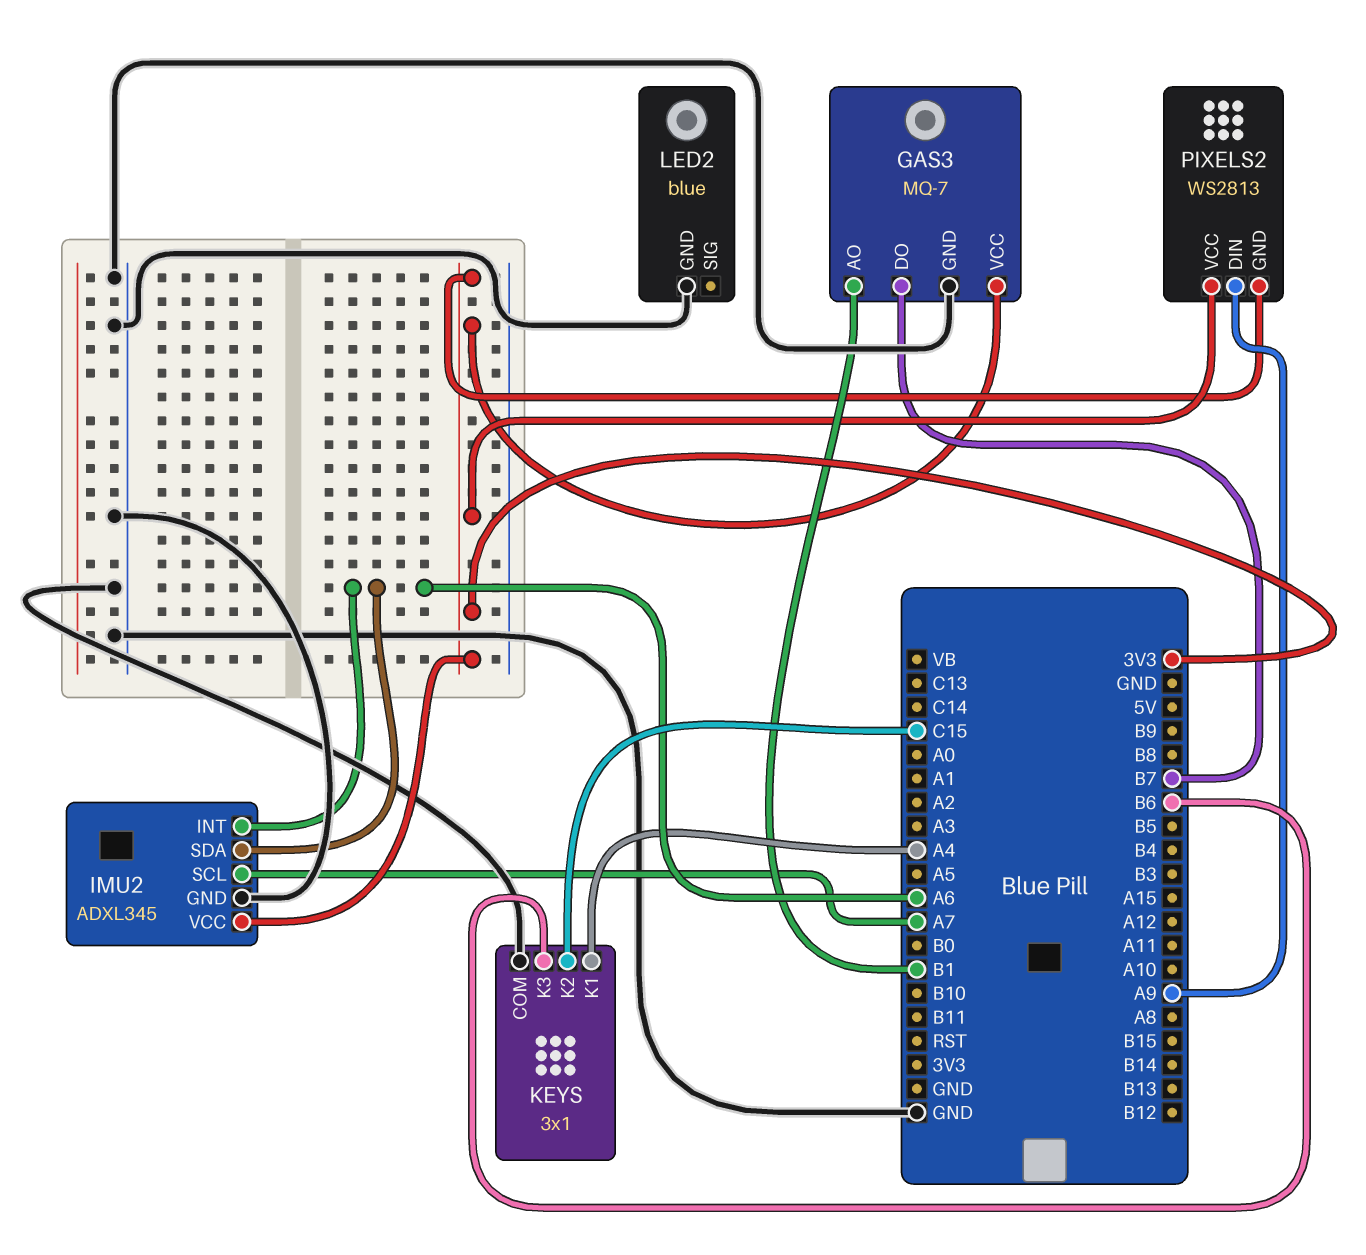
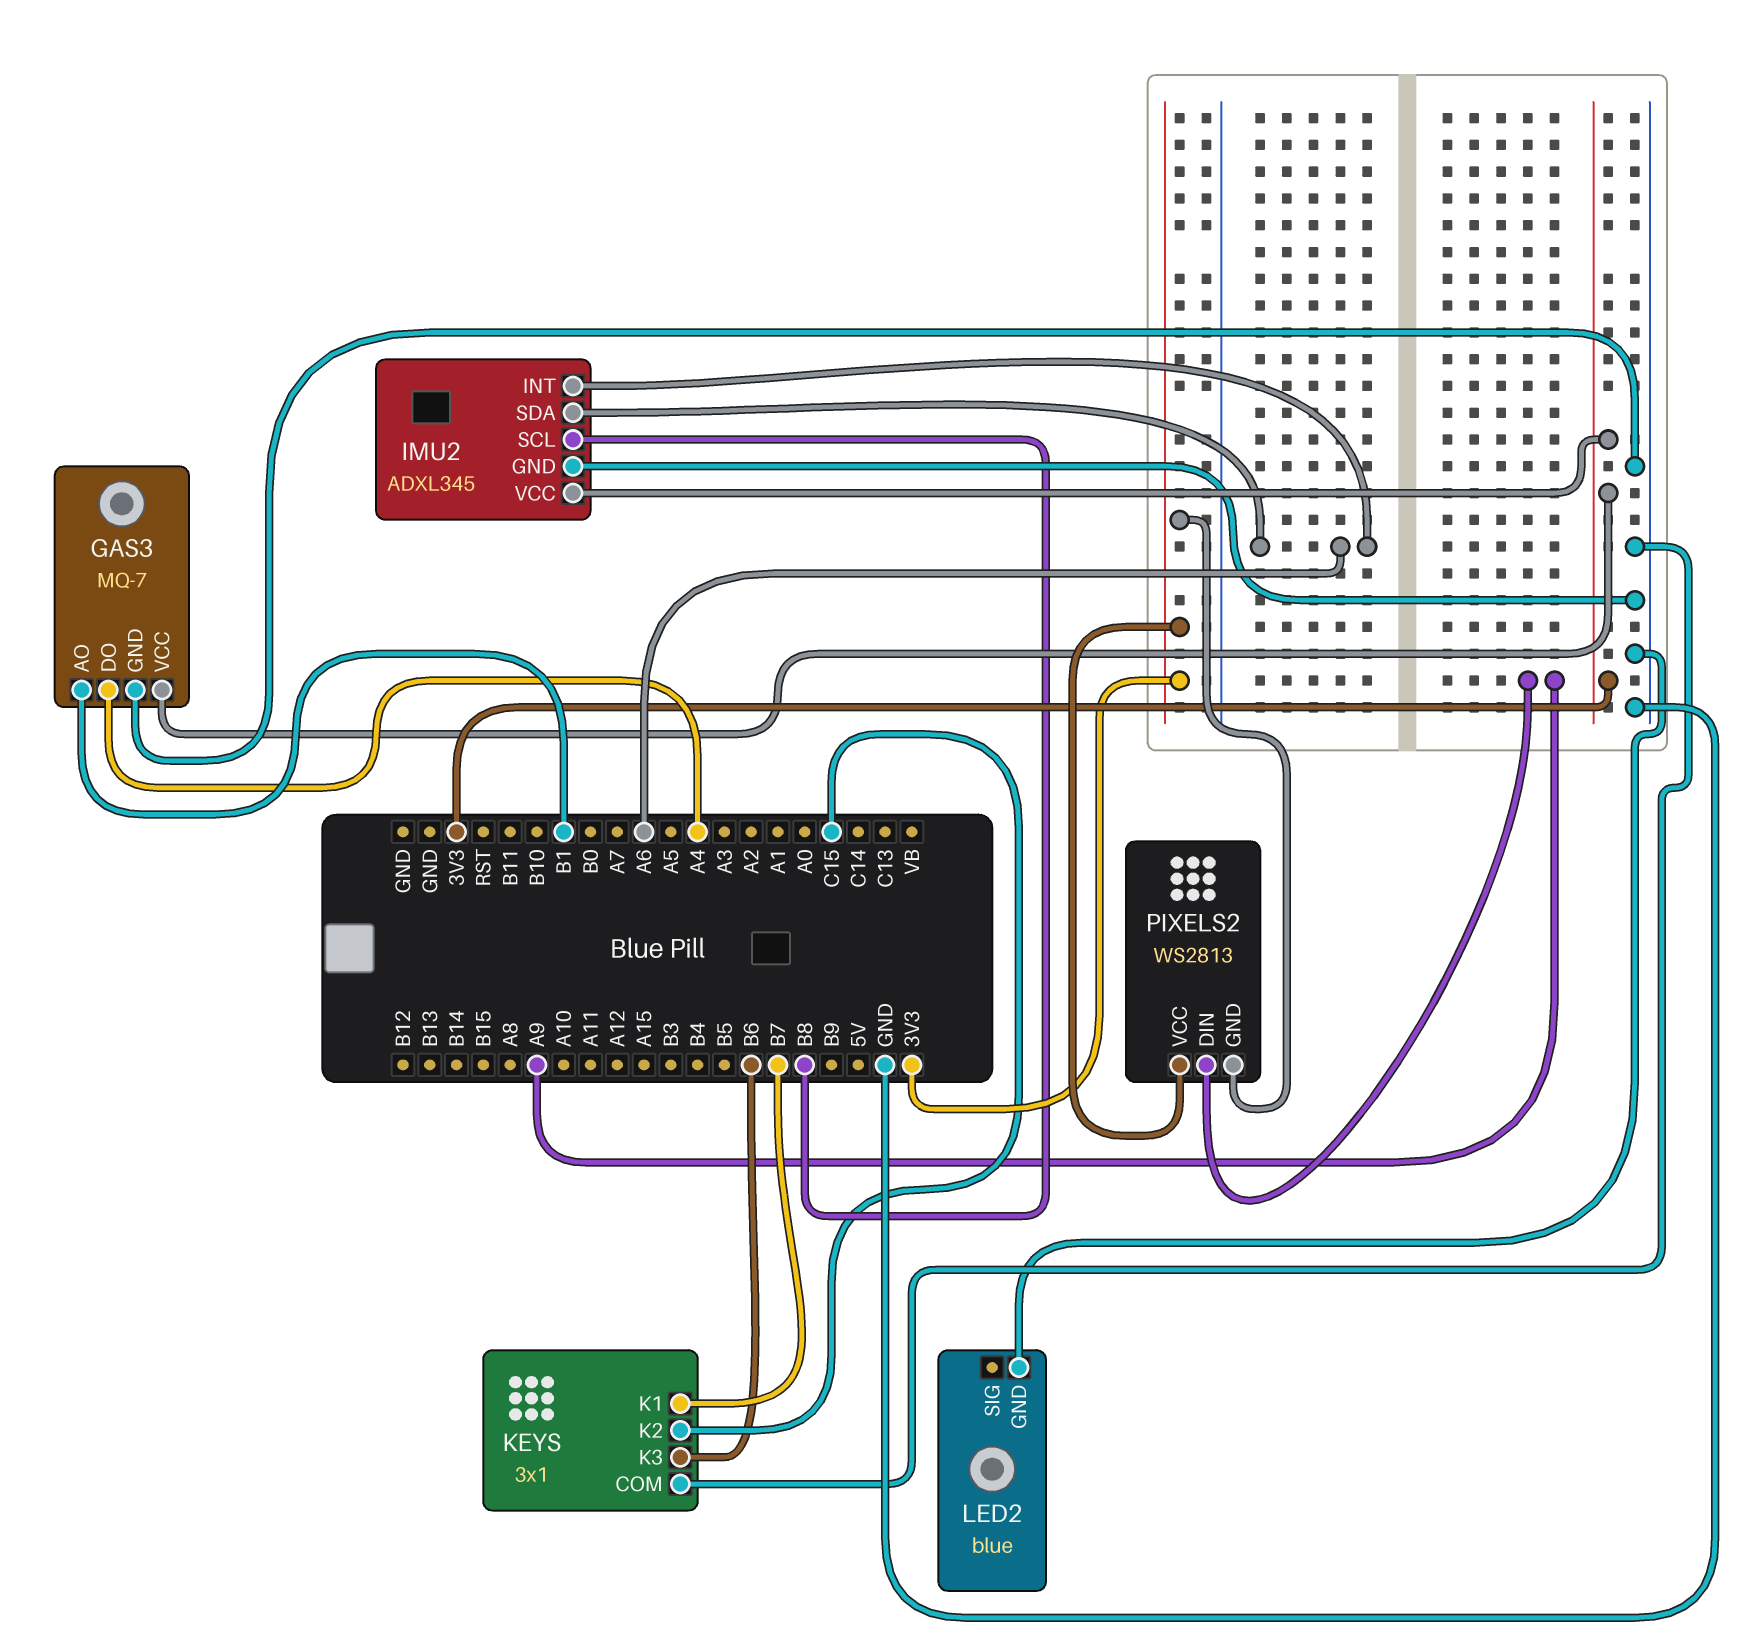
GAS3 pin DO: B7 -> A4
IMU2 pin SCL: A7 -> B8
KEYS pin K1: A4 -> B7

